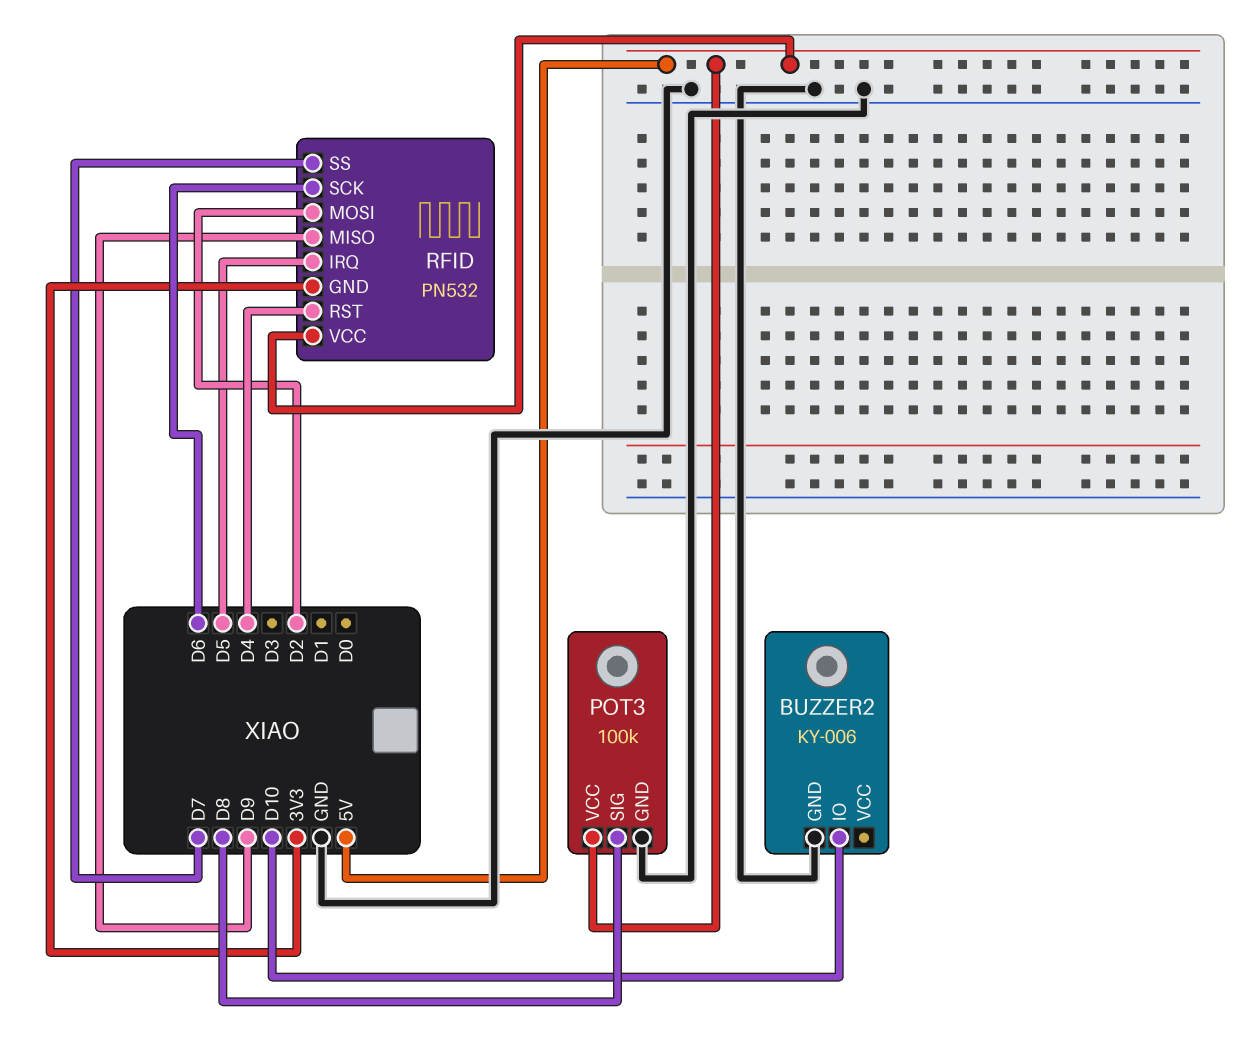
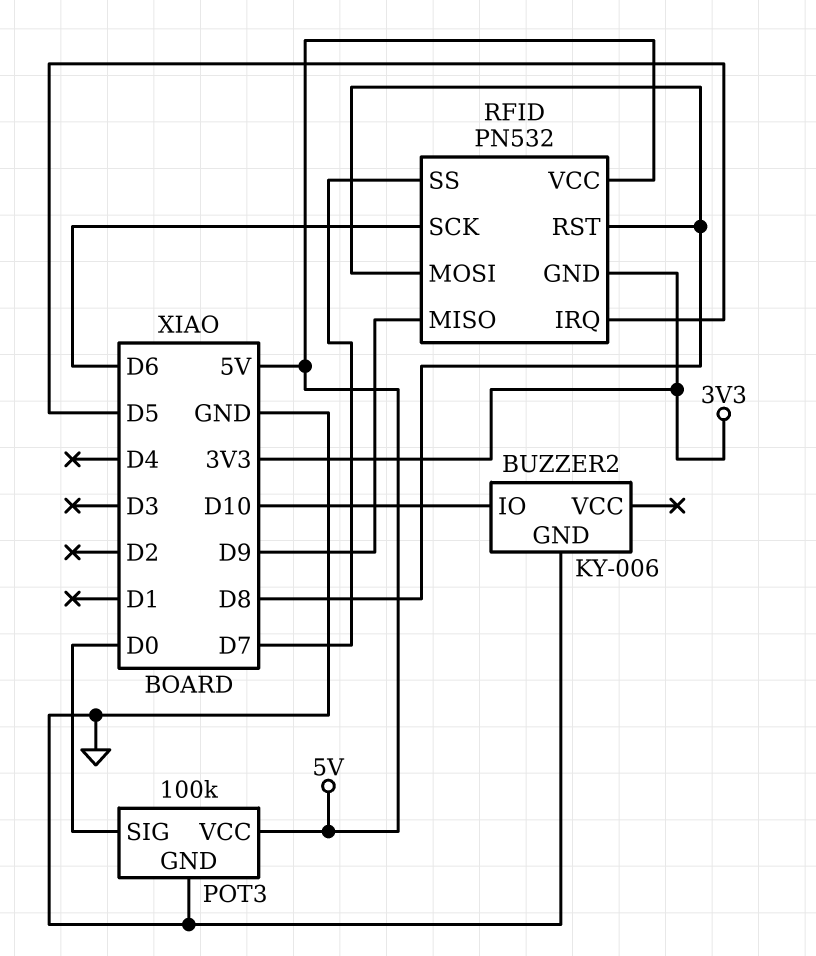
POT3 pin SIG: D8 -> D0
RFID pin MOSI: D2 -> D8
RFID pin RST: D4 -> D8

